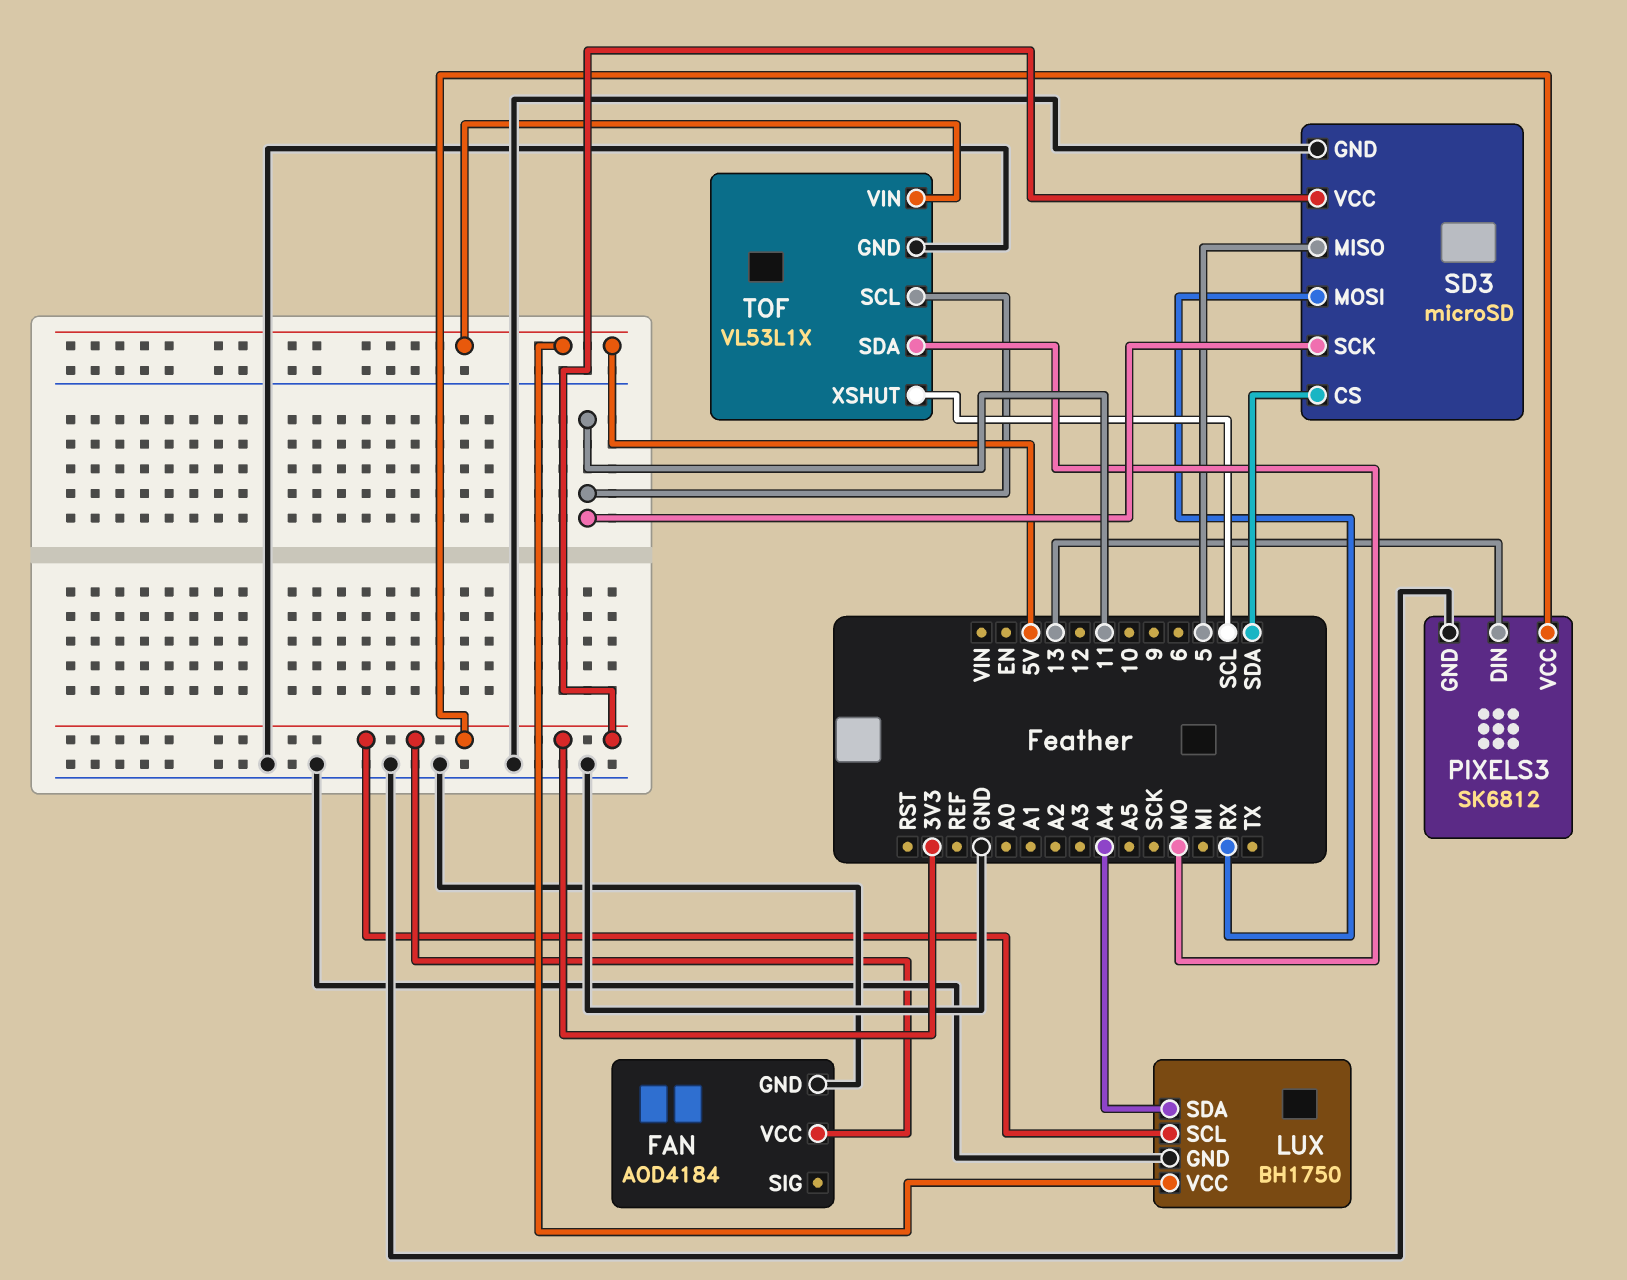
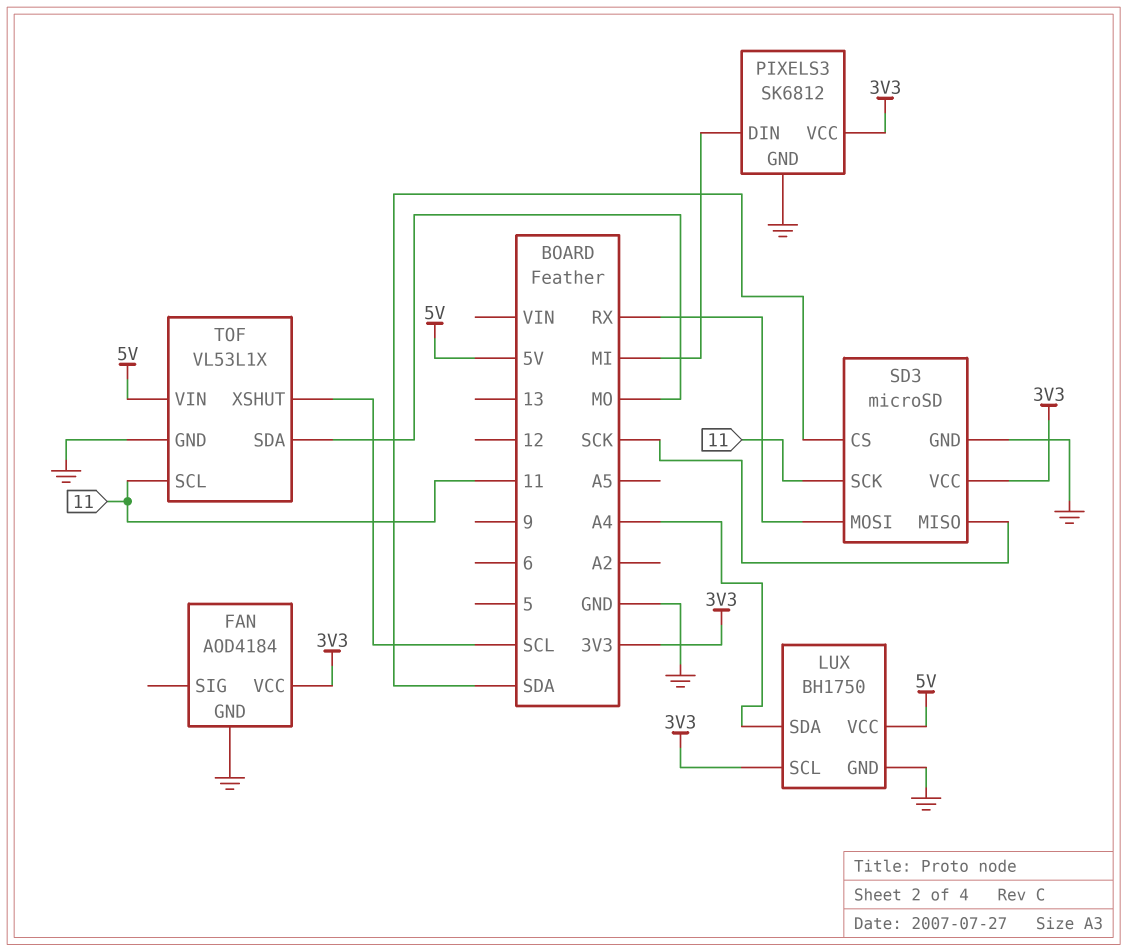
PIXELS3 pin DIN: 13 -> MI
SD3 pin MISO: 5 -> SCK

